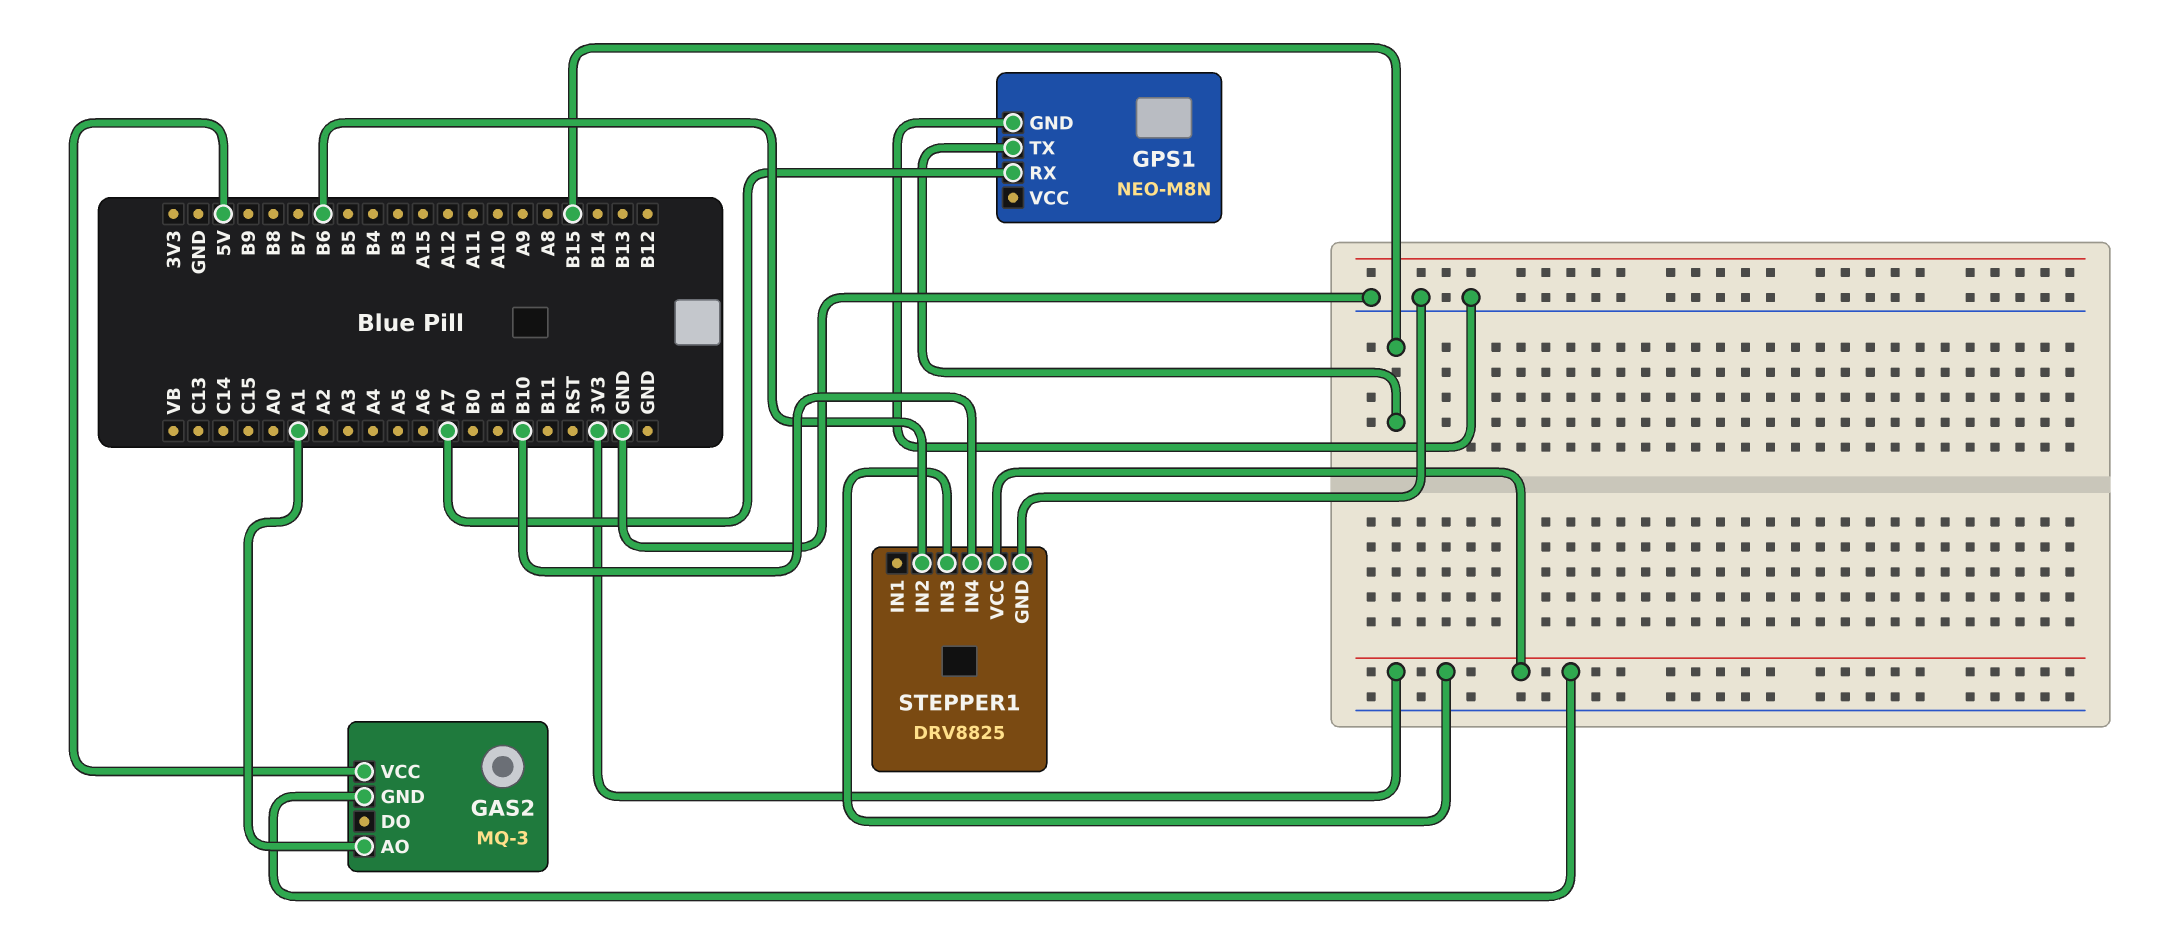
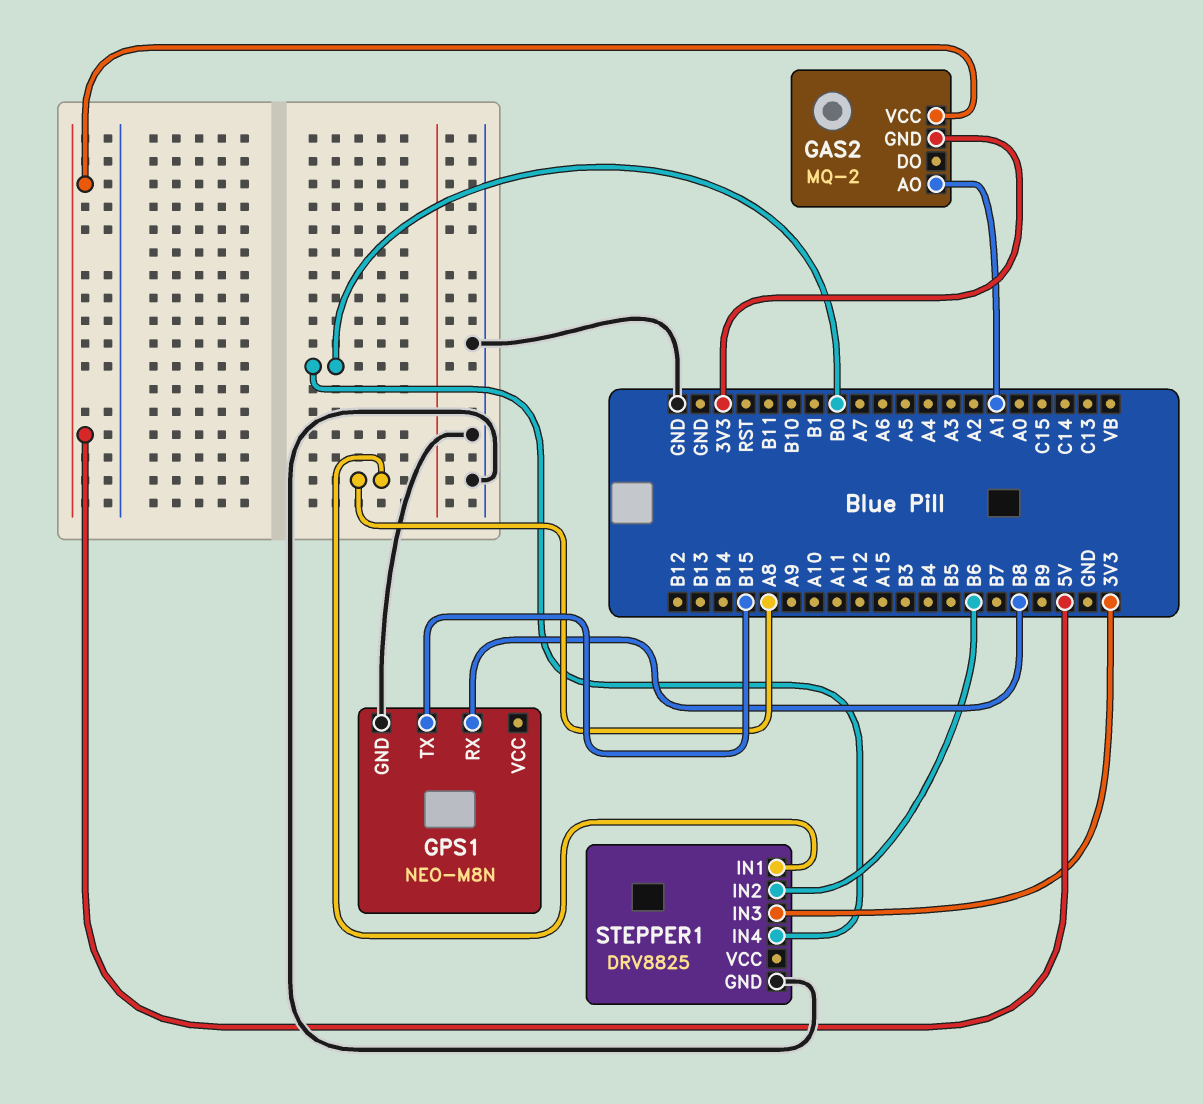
GAS2: MQ-3 -> MQ-2
GPS1 pin RX: A7 -> B8
STEPPER1 pin IN1: none -> A8
STEPPER1 pin IN4: B10 -> B0
STEPPER1 pin VCC: 3V3 -> none

